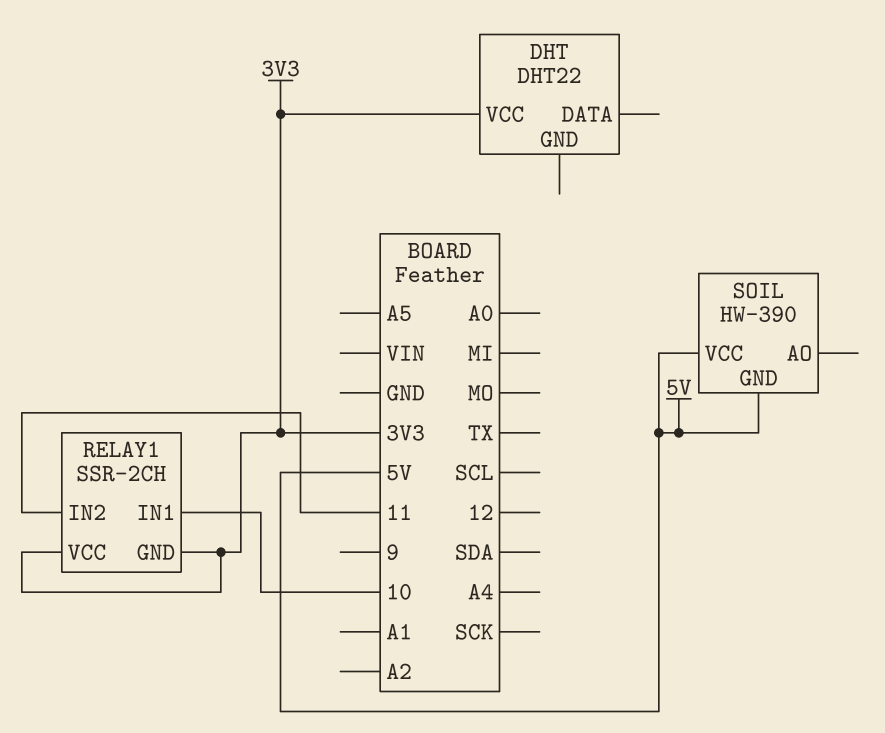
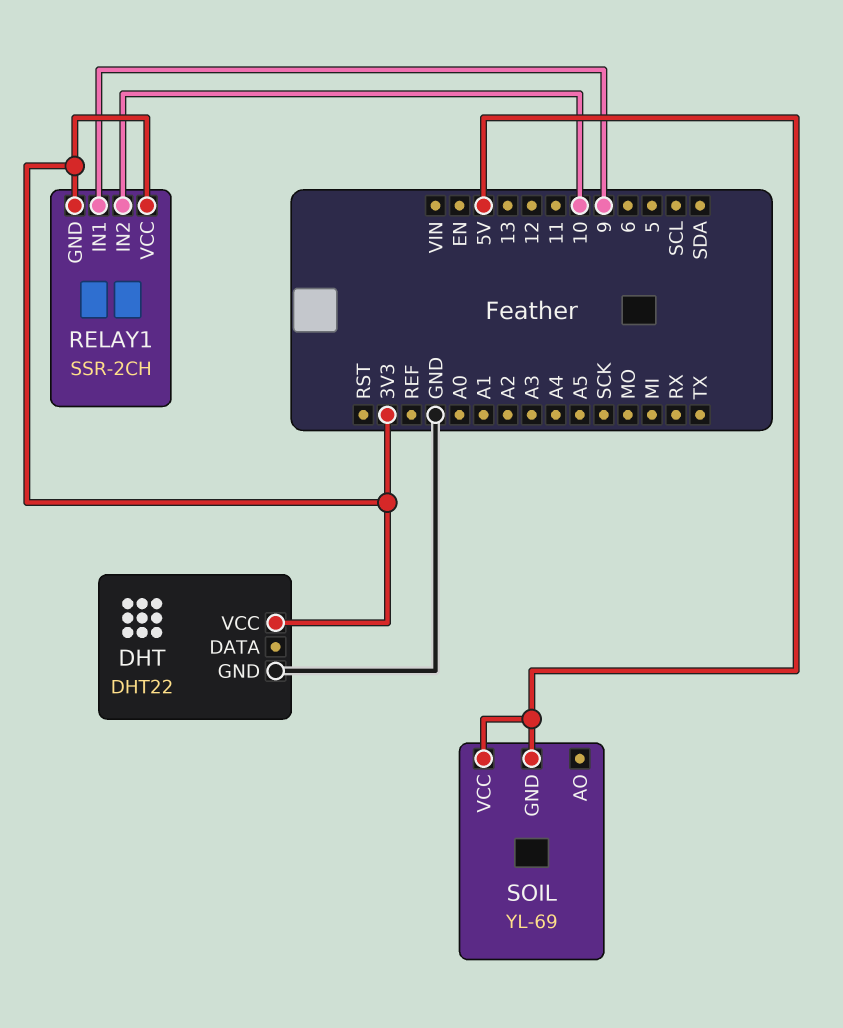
DHT pin GND: none -> GND
RELAY1 pin IN1: 10 -> 9
RELAY1 pin IN2: 11 -> 10
SOIL: HW-390 -> YL-69

